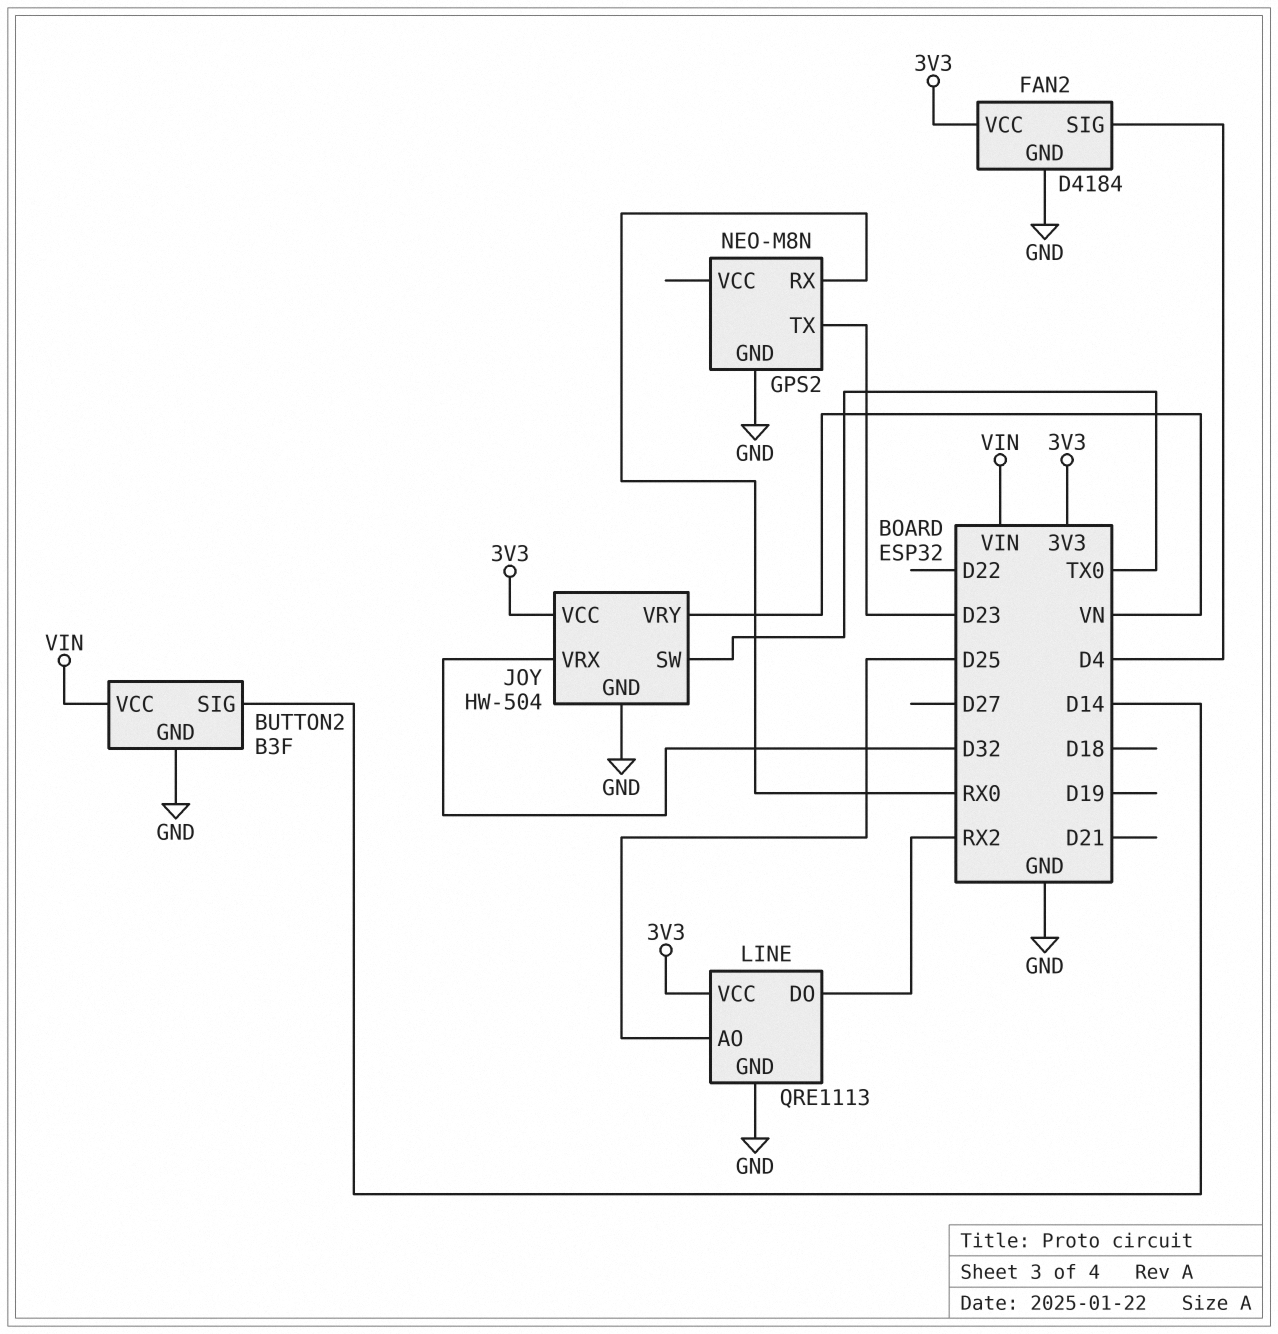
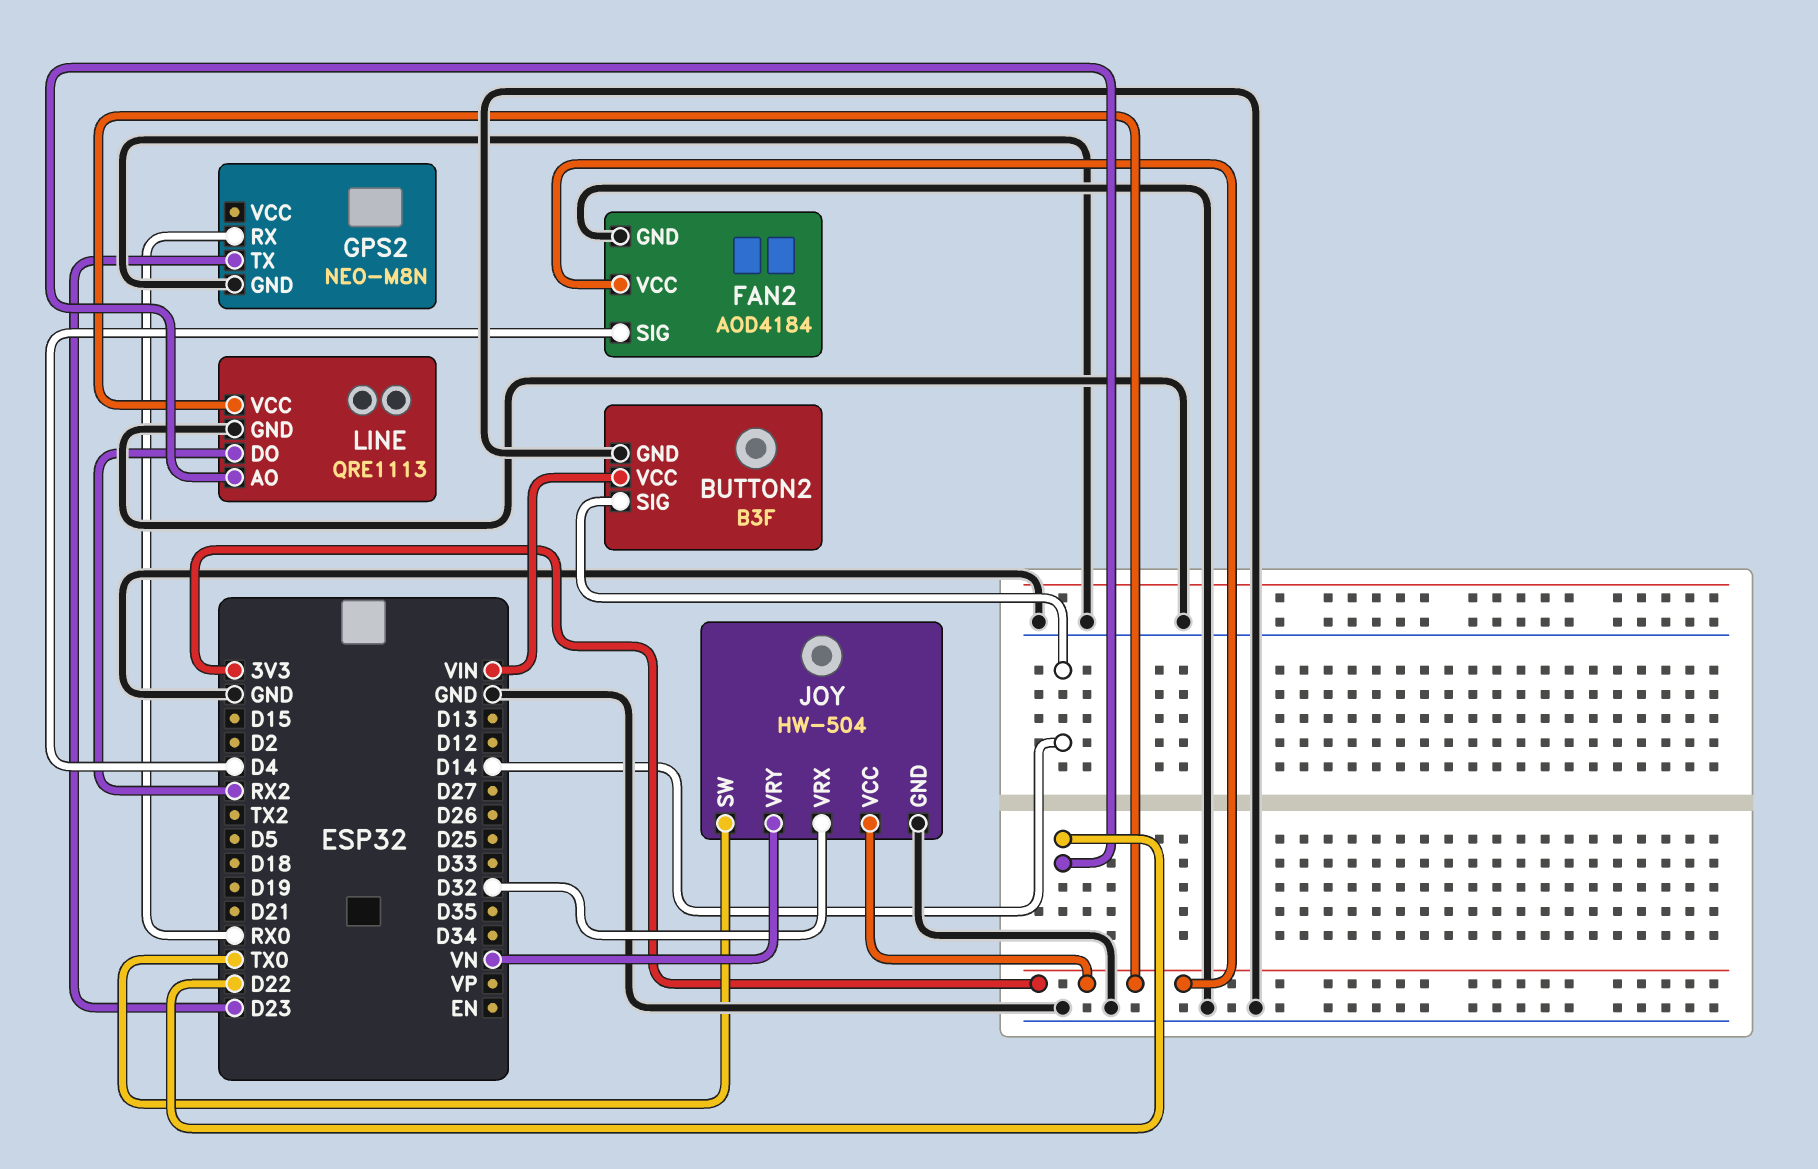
FAN2: D4184 -> AOD4184
LINE pin AO: D25 -> D22

